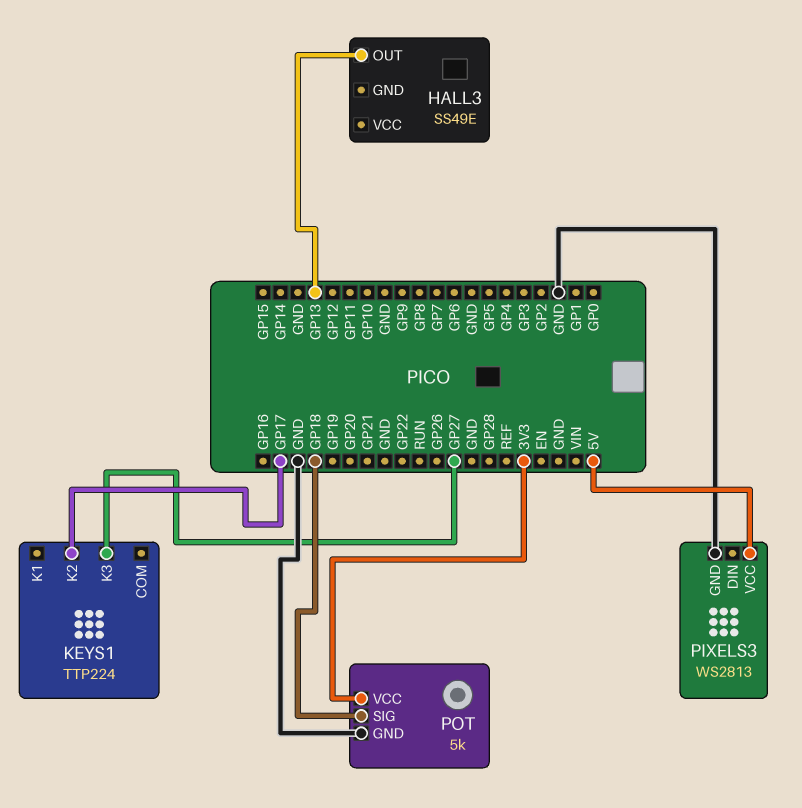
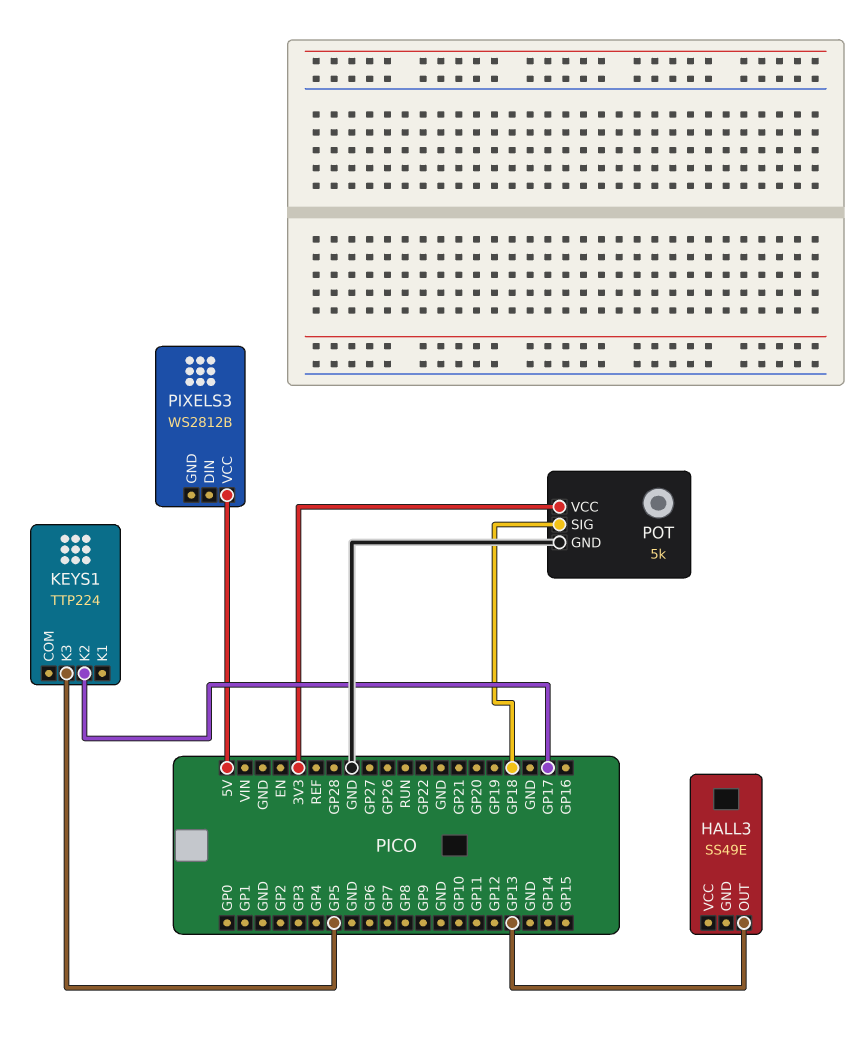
KEYS1 pin K3: GP27 -> GP5
PIXELS3: WS2813 -> WS2812B
PIXELS3 pin GND: GND -> none

